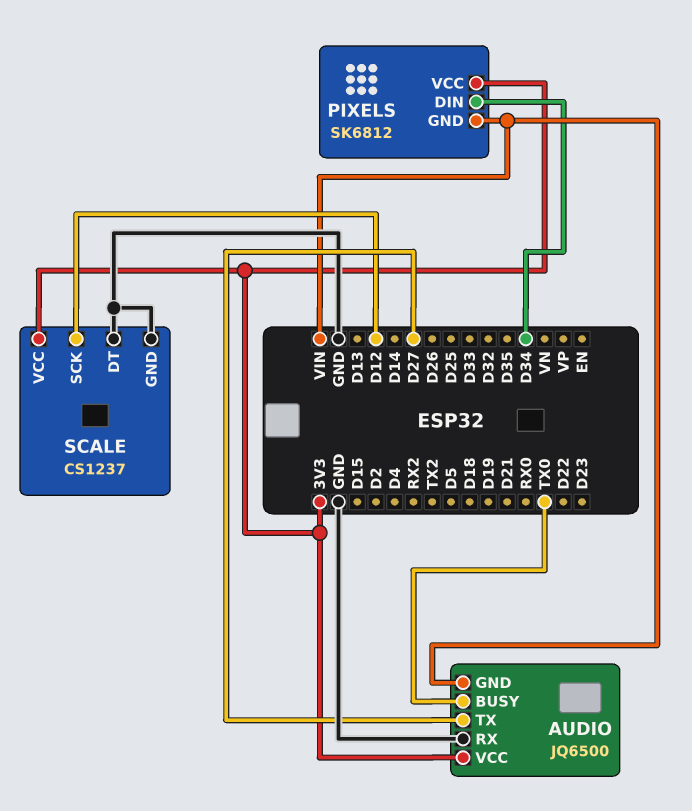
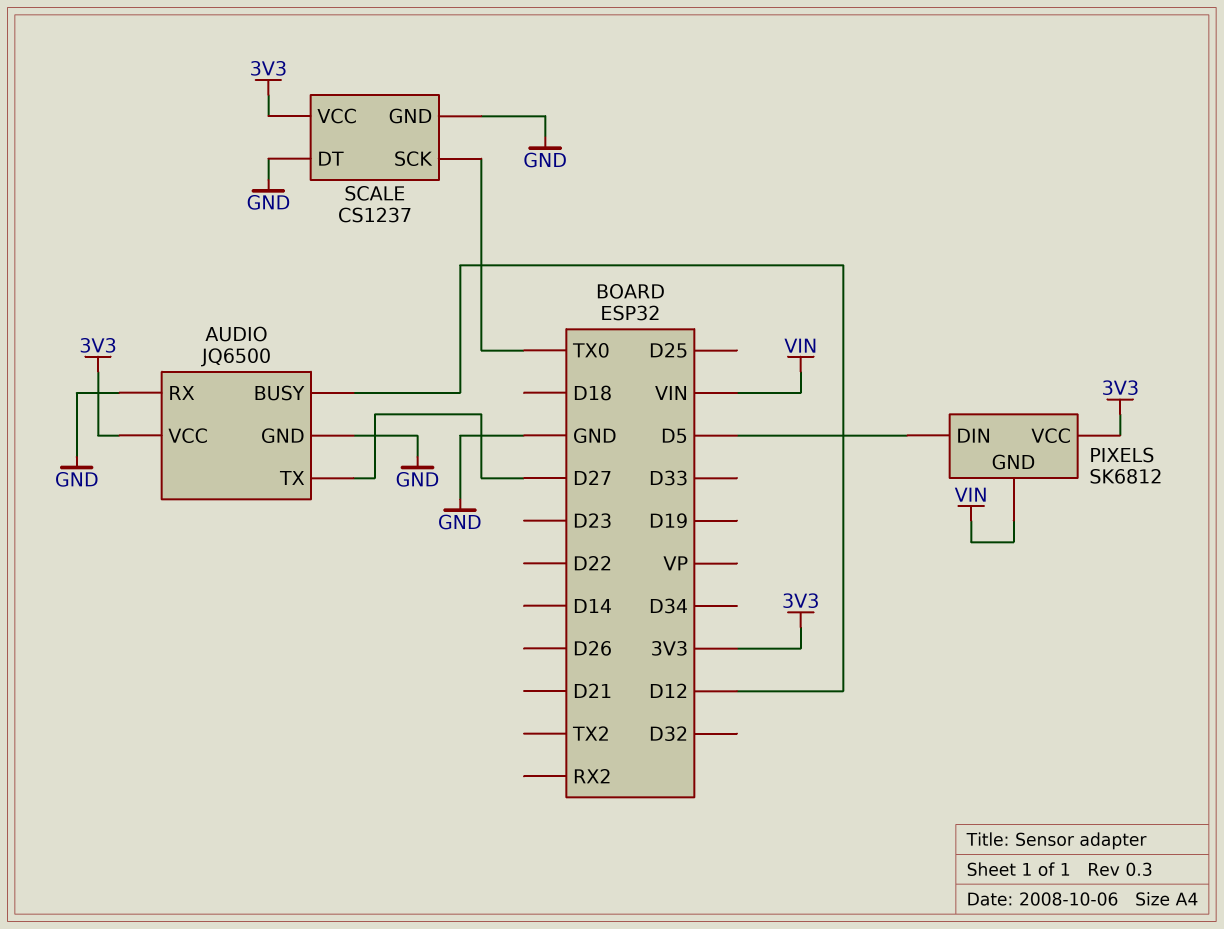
AUDIO pin BUSY: TX0 -> D12
AUDIO pin GND: VIN -> GND
PIXELS pin DIN: D34 -> D5
SCALE pin SCK: D12 -> TX0

